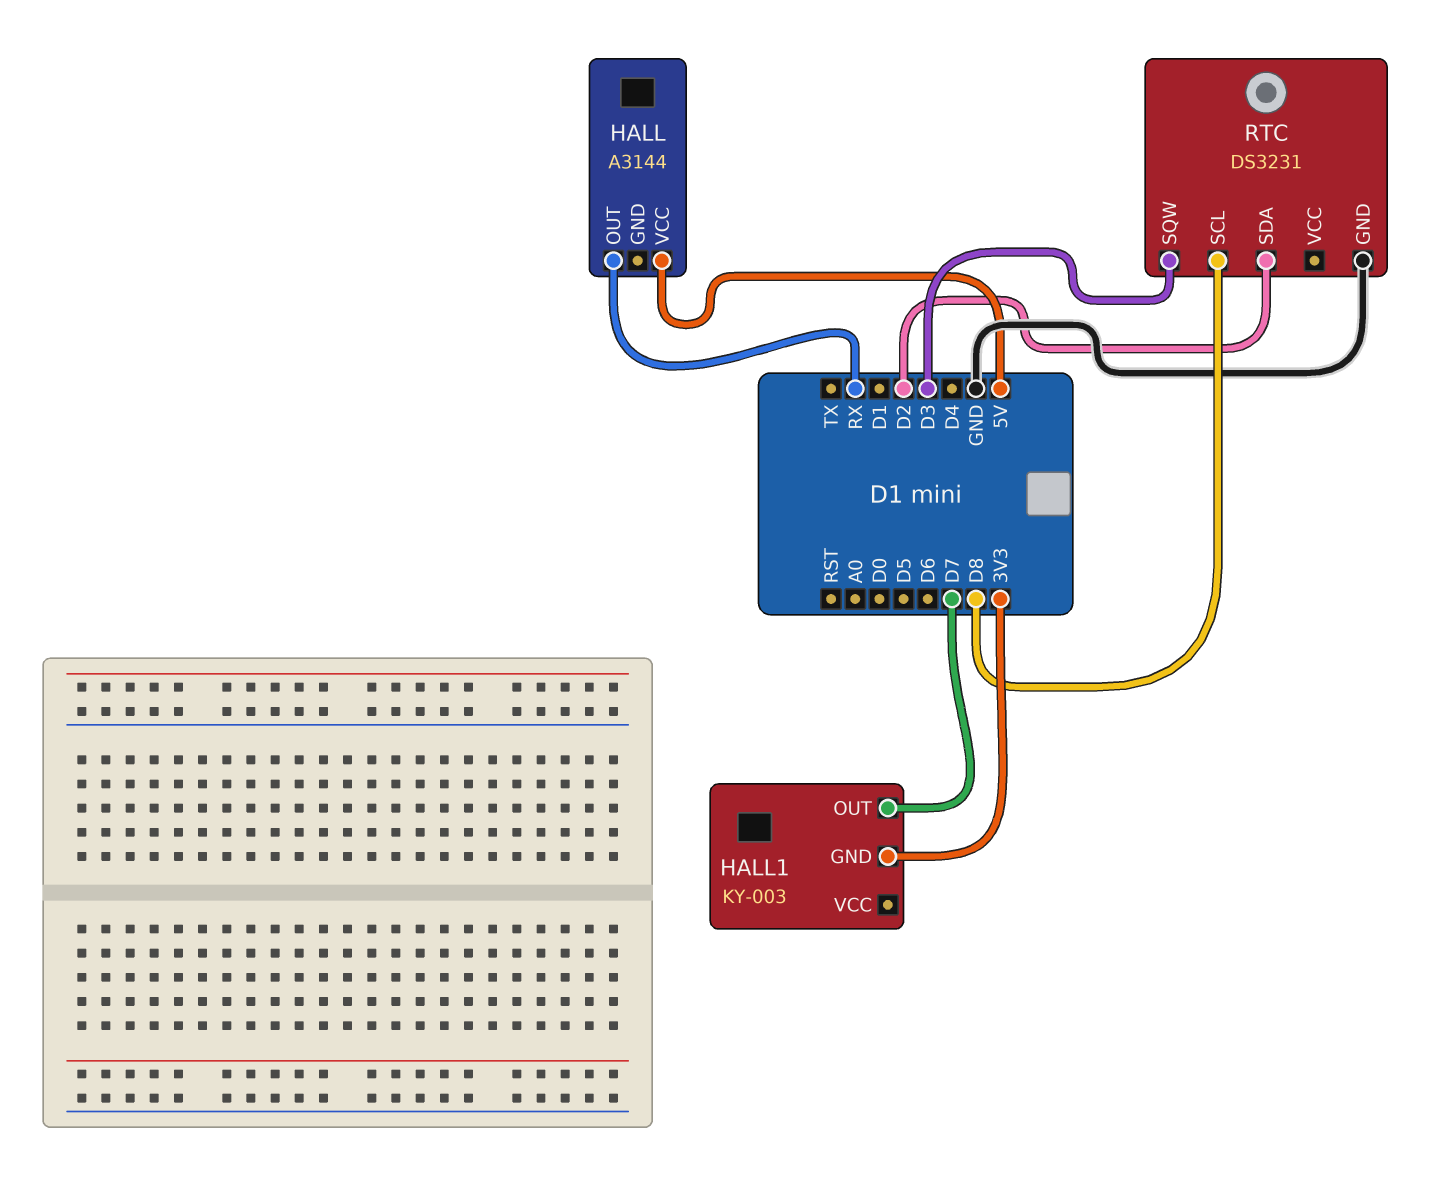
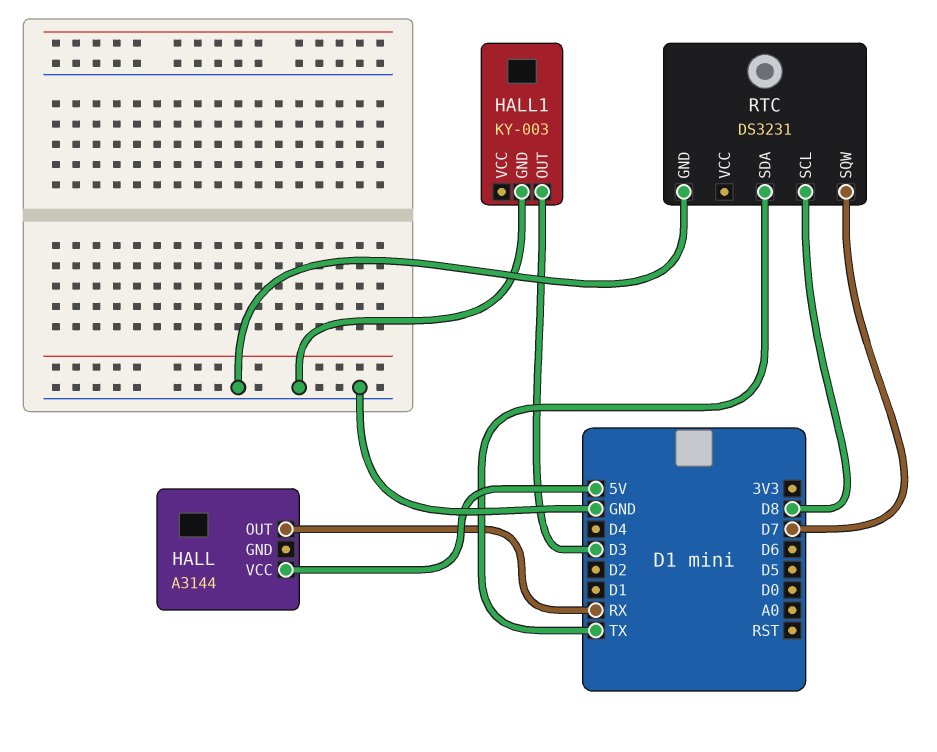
HALL1 pin GND: 3V3 -> GND
HALL1 pin OUT: D7 -> D3
RTC pin SDA: D2 -> TX
RTC pin SQW: D3 -> D7

